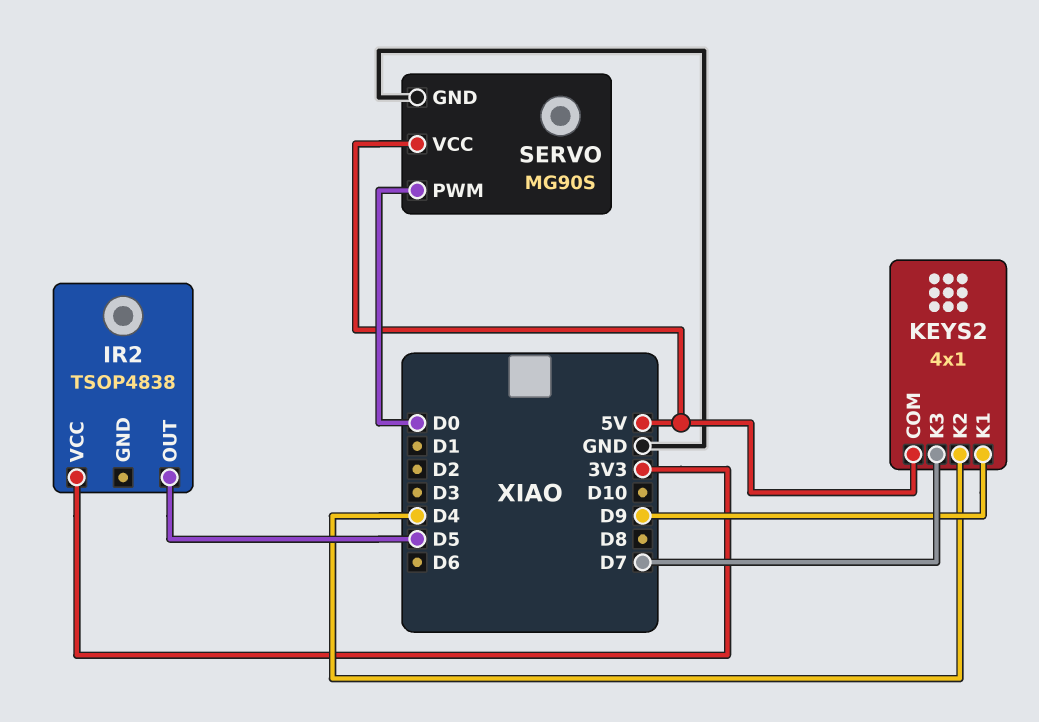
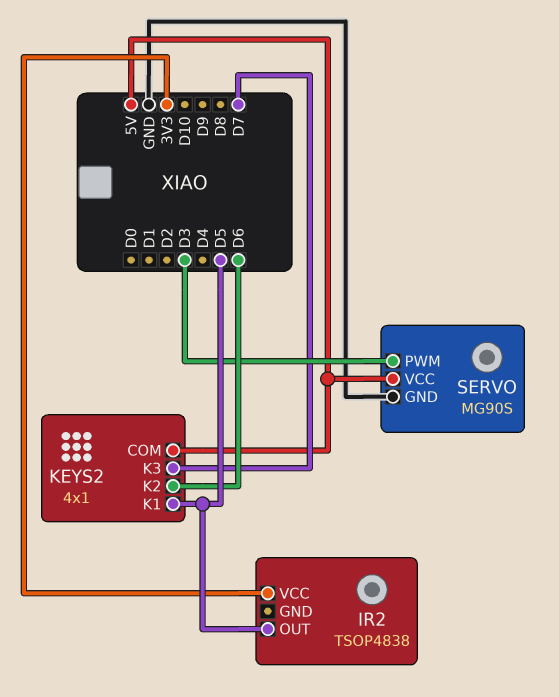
KEYS2 pin K1: D9 -> D5
KEYS2 pin K2: D4 -> D6
SERVO pin PWM: D0 -> D3

